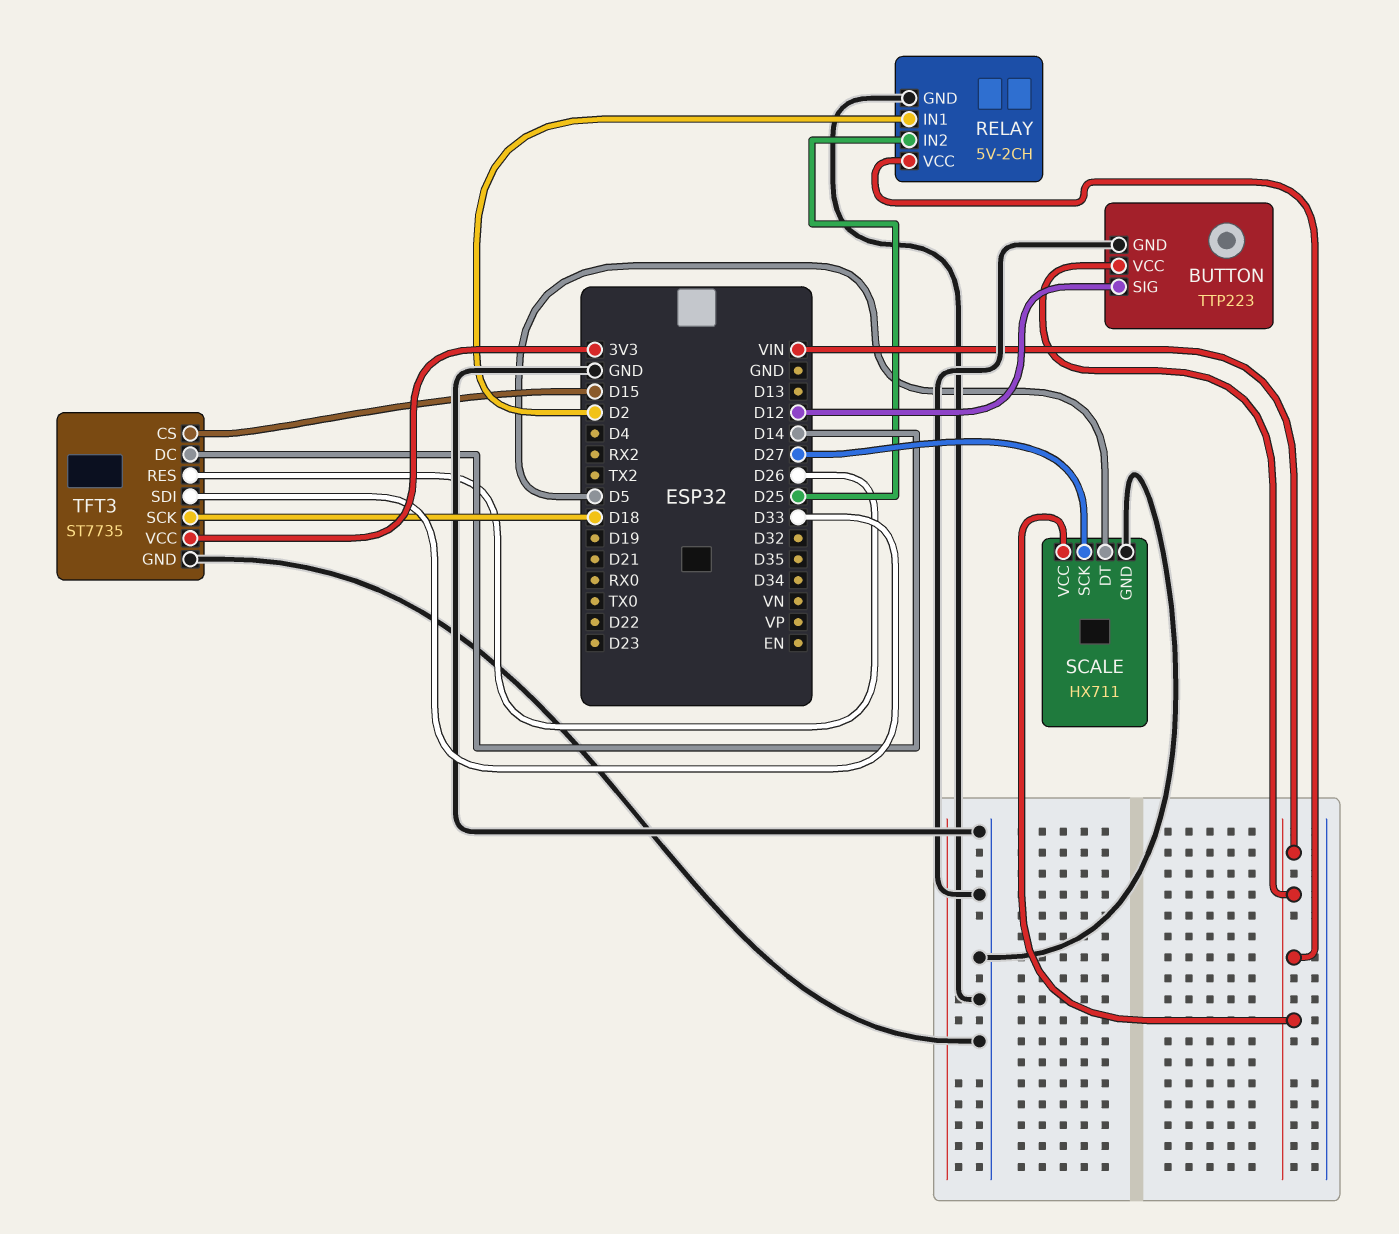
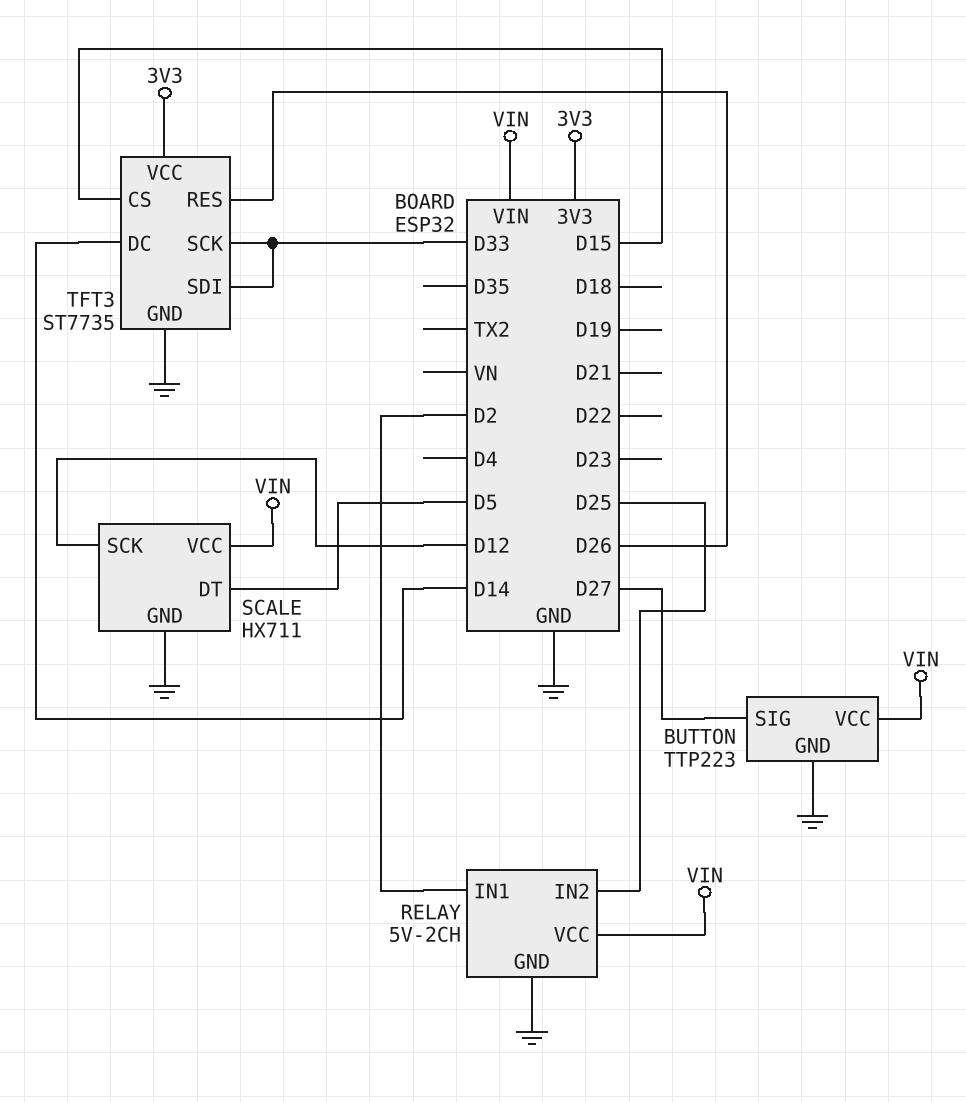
BUTTON pin SIG: D12 -> D27
SCALE pin SCK: D27 -> D12
TFT3 pin SCK: D18 -> D33

